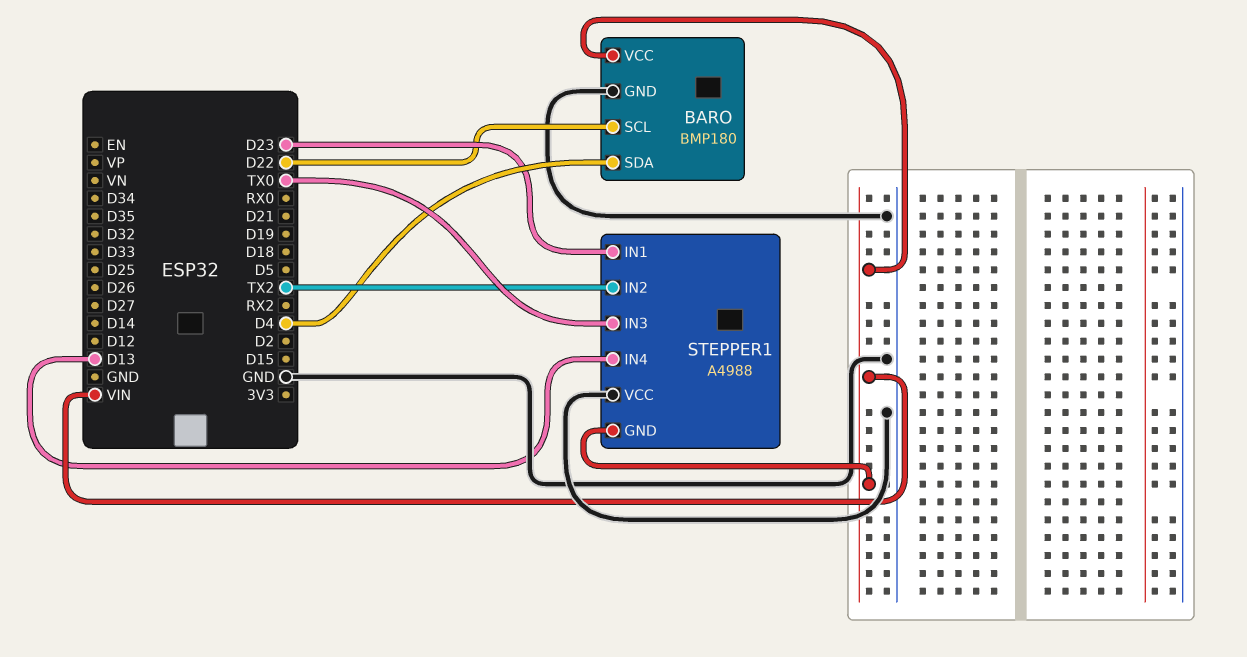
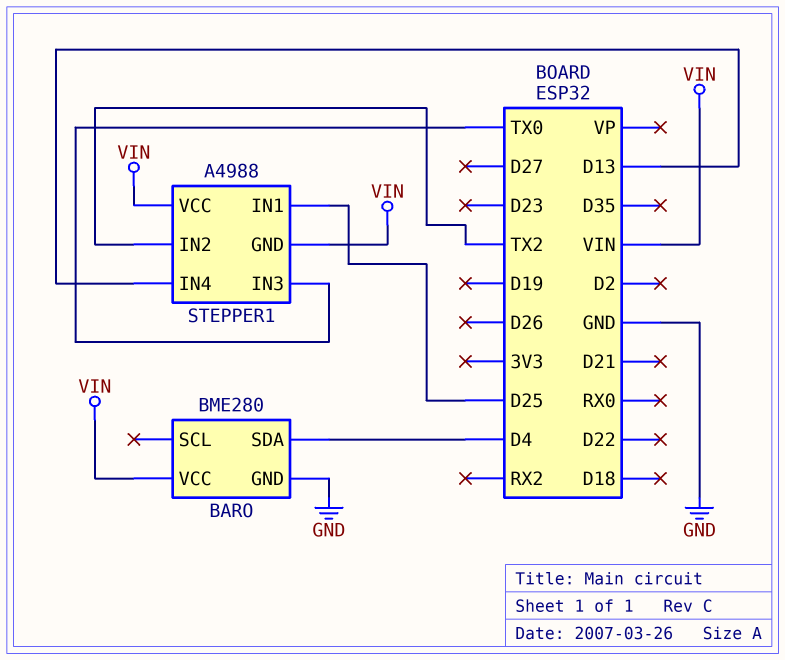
BARO: BMP180 -> BME280
BARO pin SCL: D22 -> none
STEPPER1 pin IN1: D23 -> D25
STEPPER1 pin VCC: GND -> VIN

